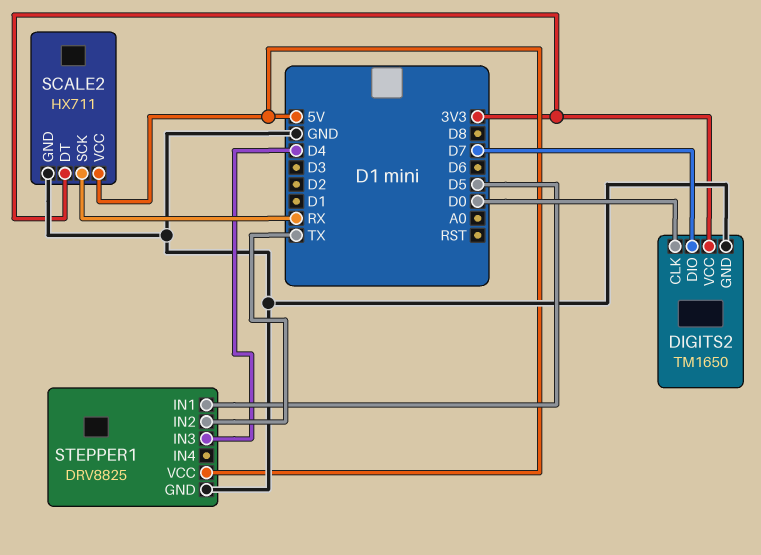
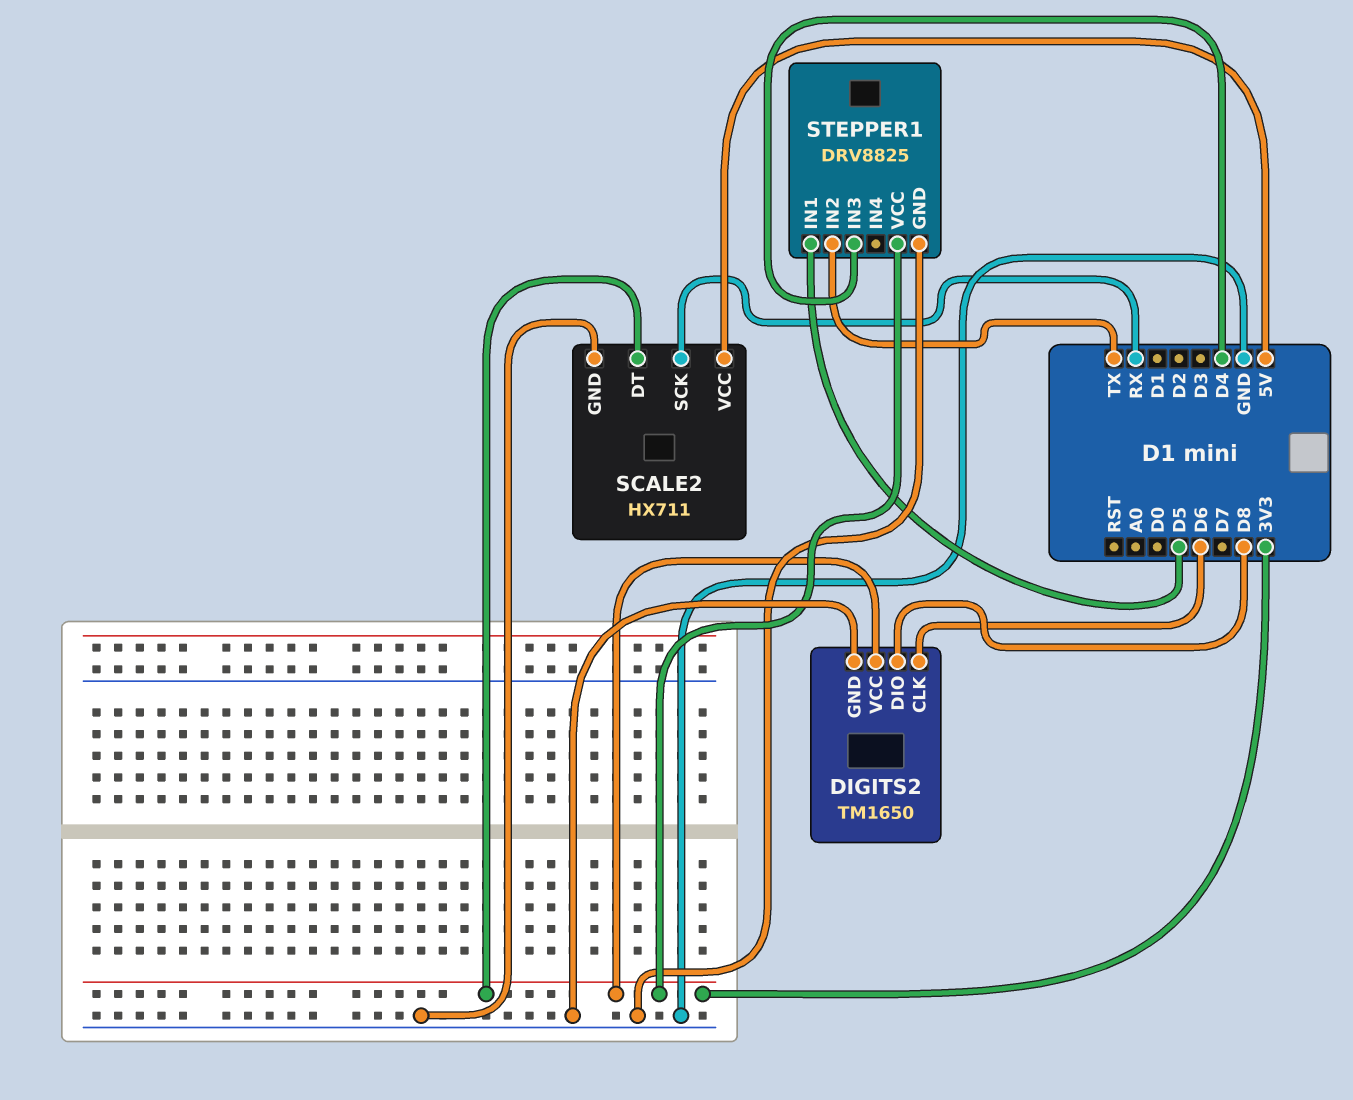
DIGITS2 pin CLK: D0 -> D6
DIGITS2 pin DIO: D7 -> D8
STEPPER1 pin VCC: 5V -> 3V3

